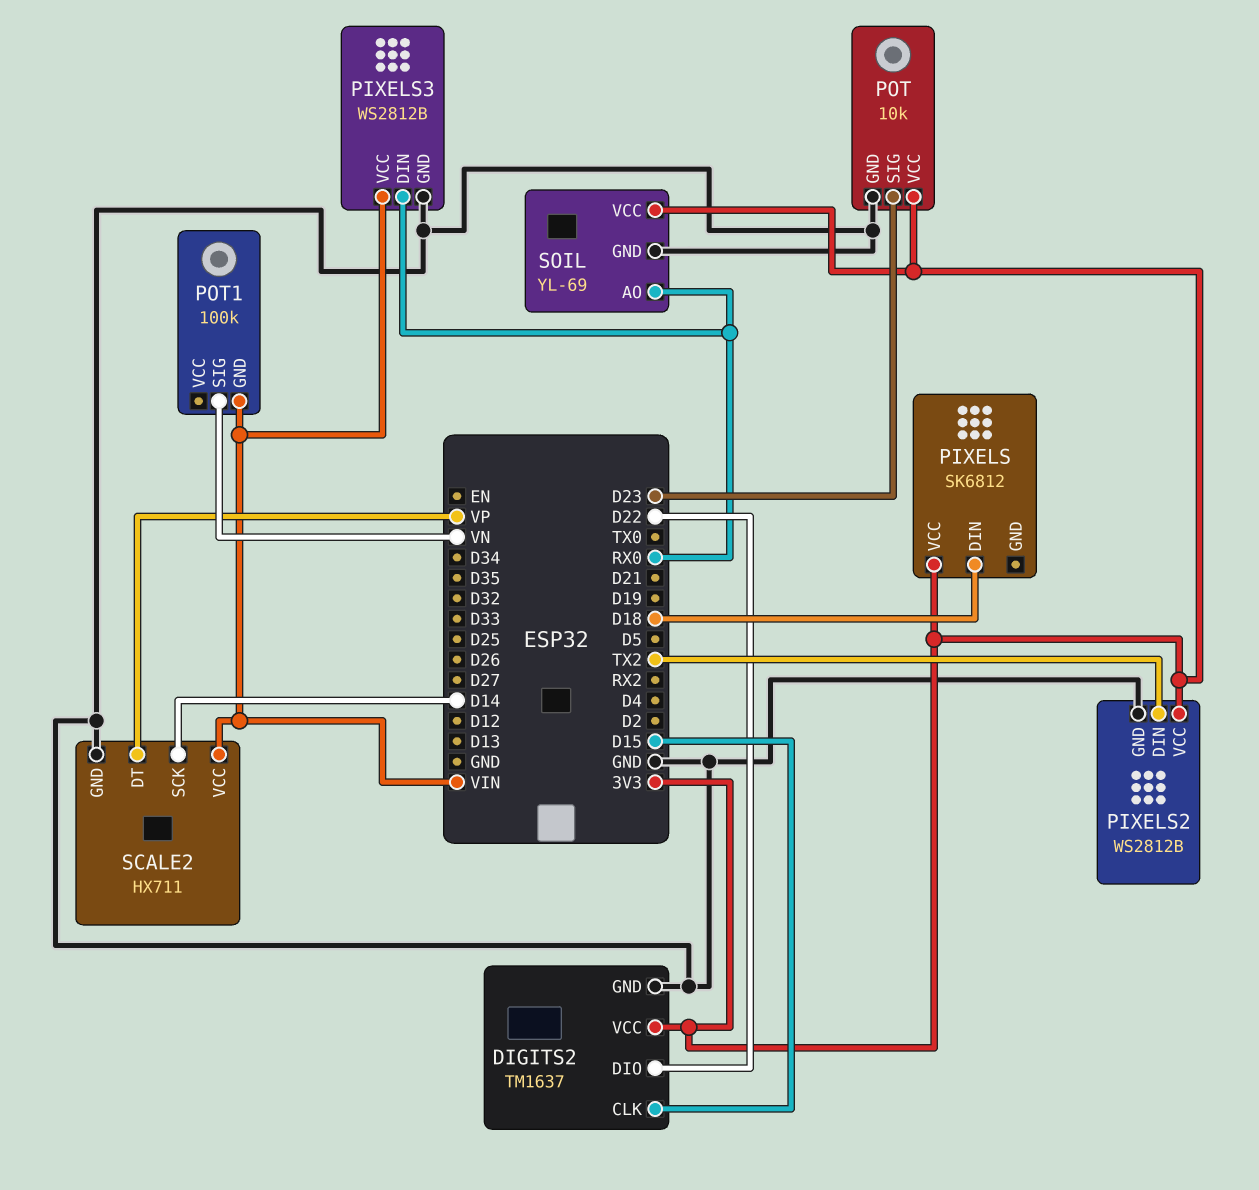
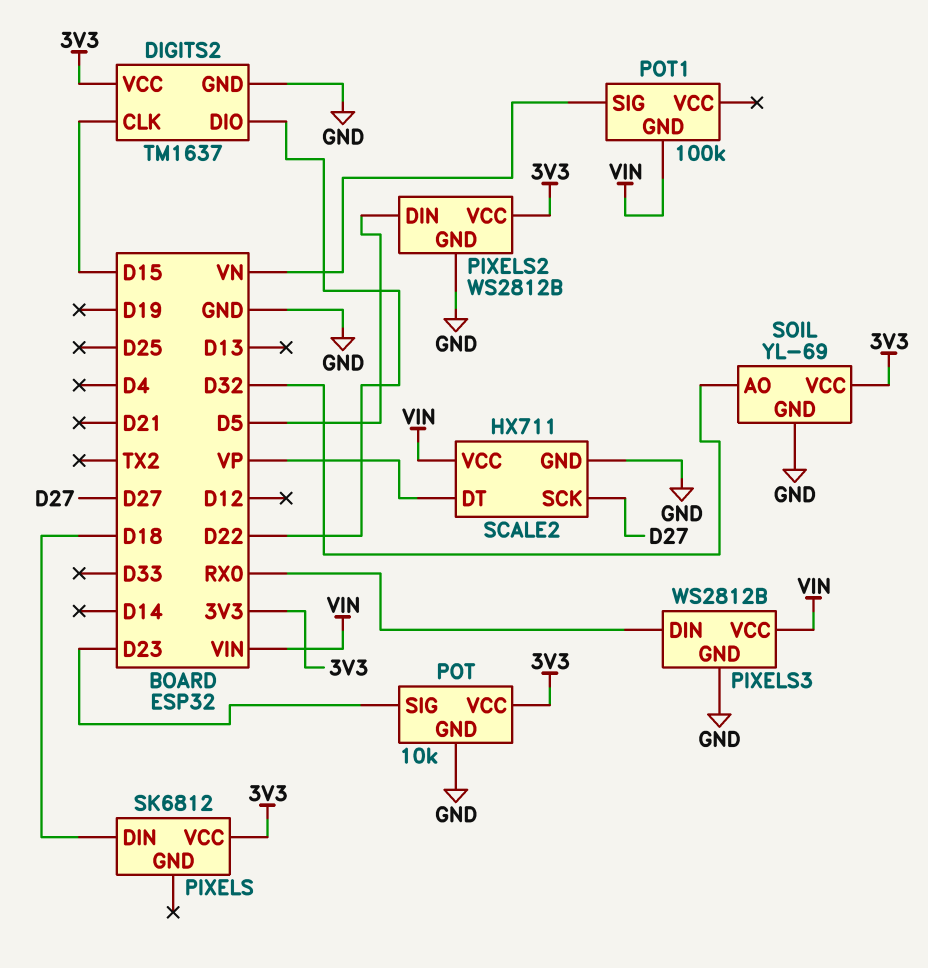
PIXELS2 pin DIN: TX2 -> D5
SCALE2 pin SCK: D14 -> D27
SOIL pin AO: RX0 -> D32

